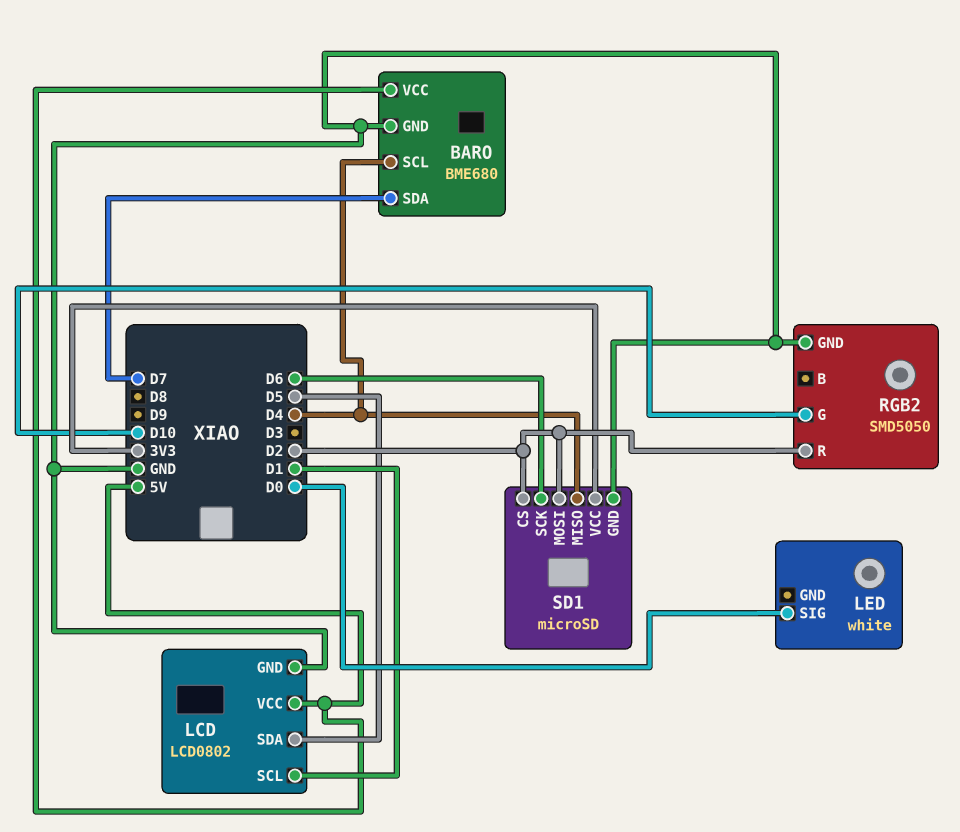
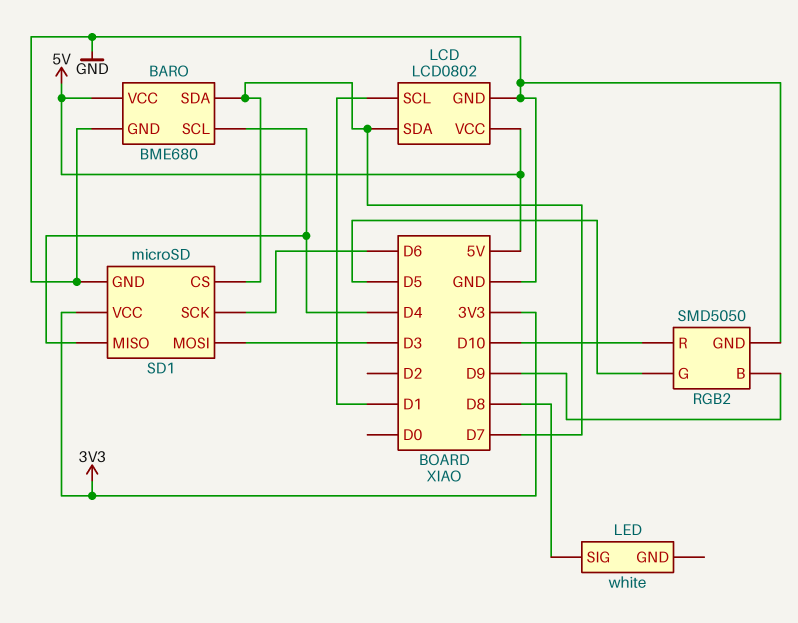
LCD pin SDA: D5 -> D7
LED pin SIG: D0 -> D8
RGB2 pin B: none -> D9
RGB2 pin G: D10 -> D5
RGB2 pin R: D2 -> D10
SD1 pin CS: D2 -> D7
SD1 pin MOSI: D2 -> D3

